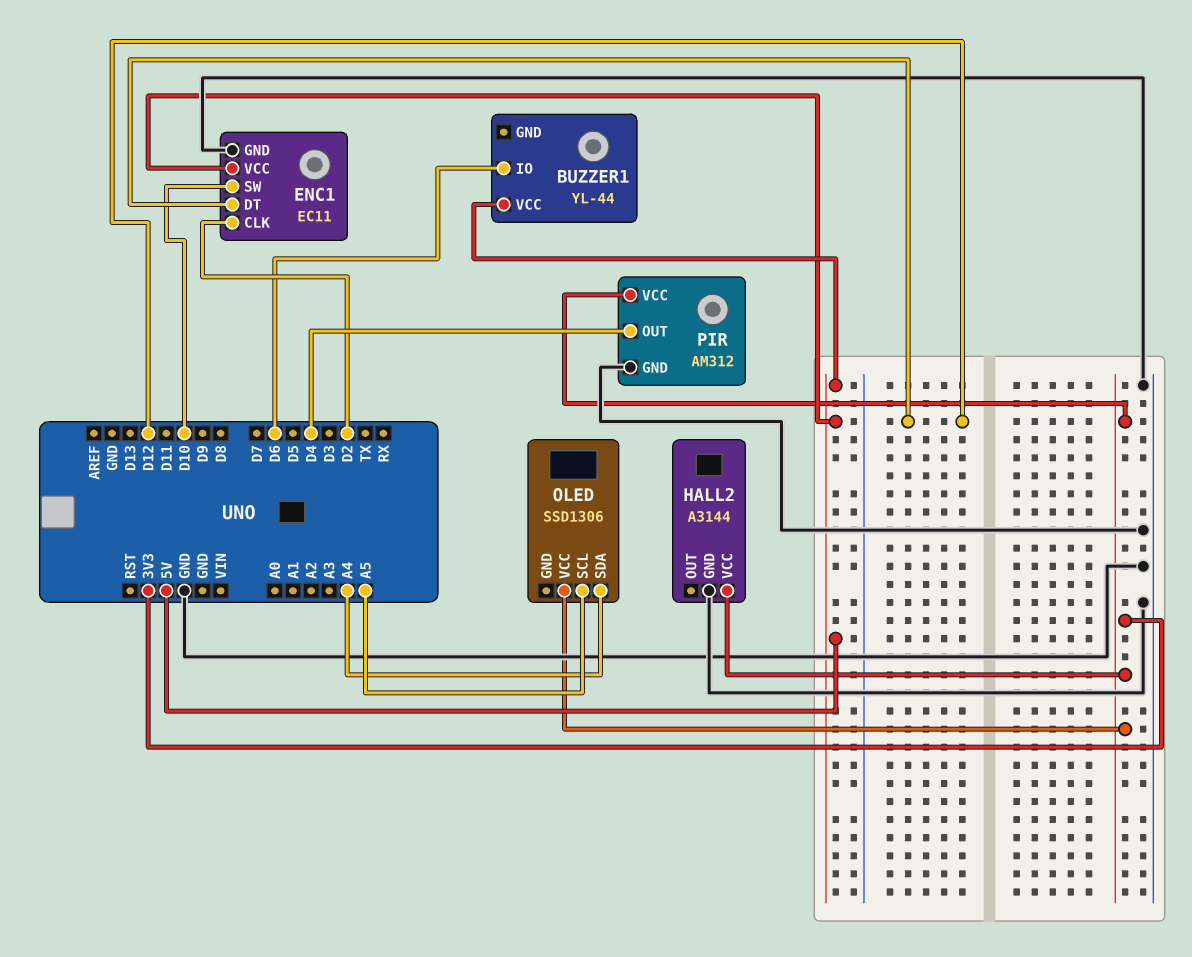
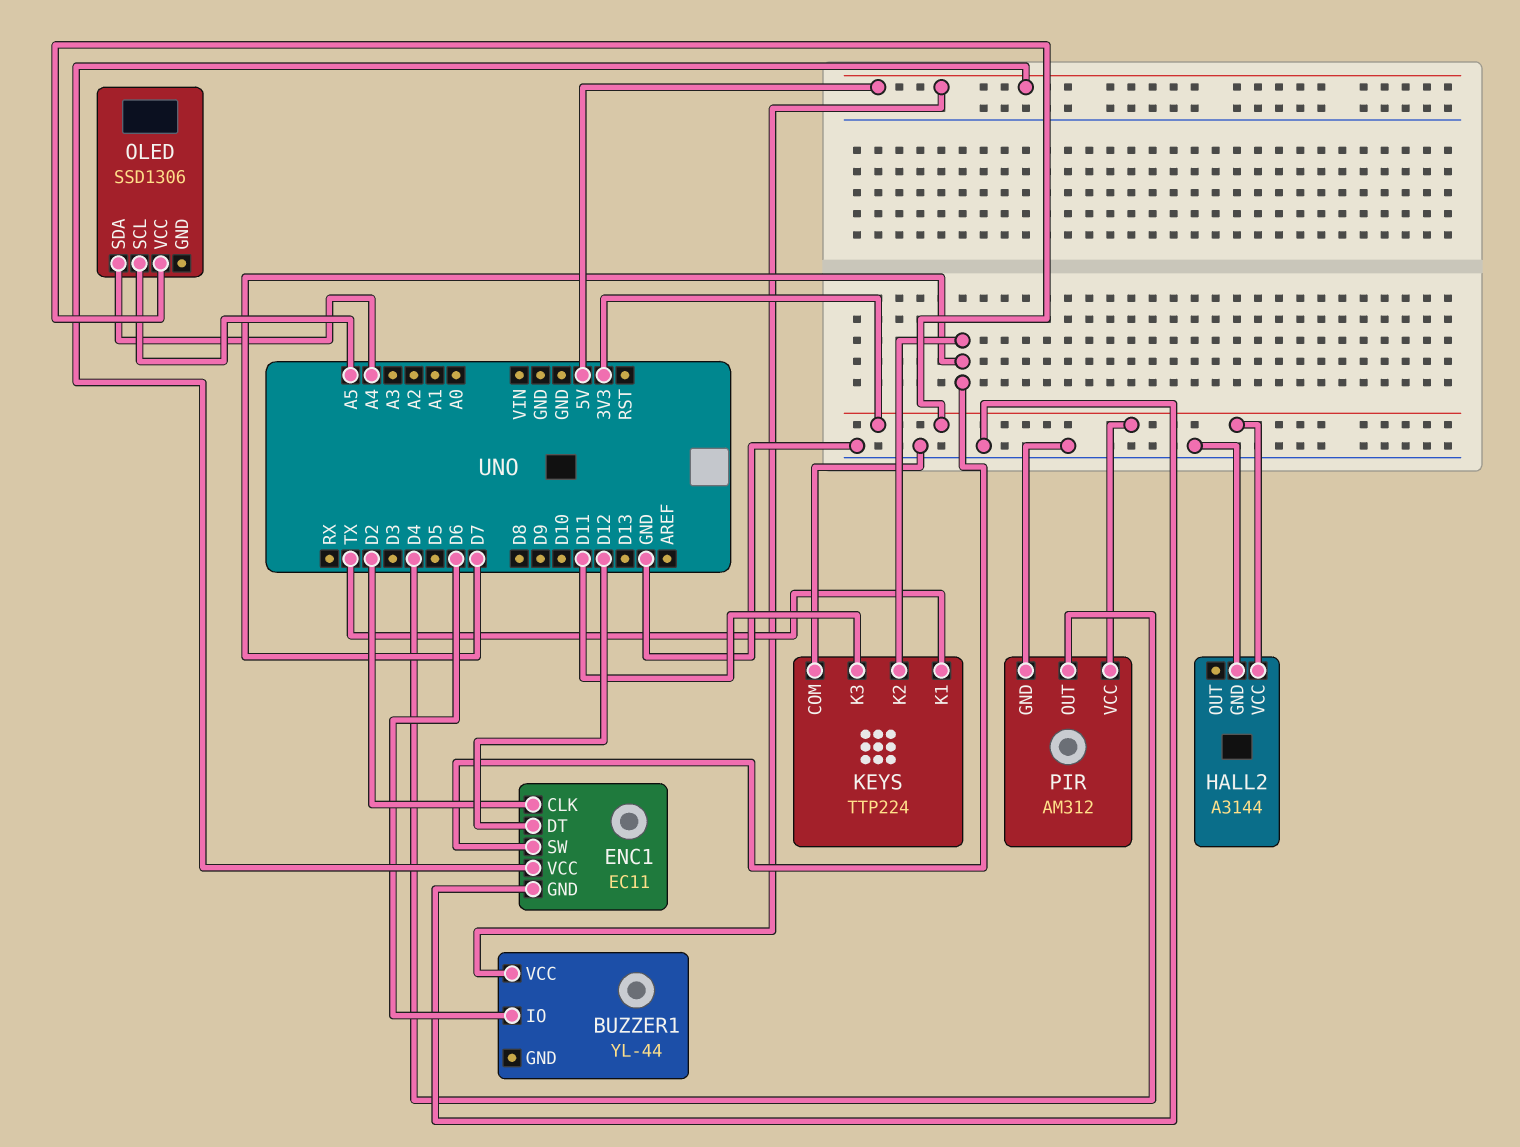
ENC1 pin SW: D10 -> D7
KEYS: none -> TTP224
KEYS pin COM: none -> GND
KEYS pin K1: none -> TX
KEYS pin K2: none -> D7
KEYS pin K3: none -> D11

